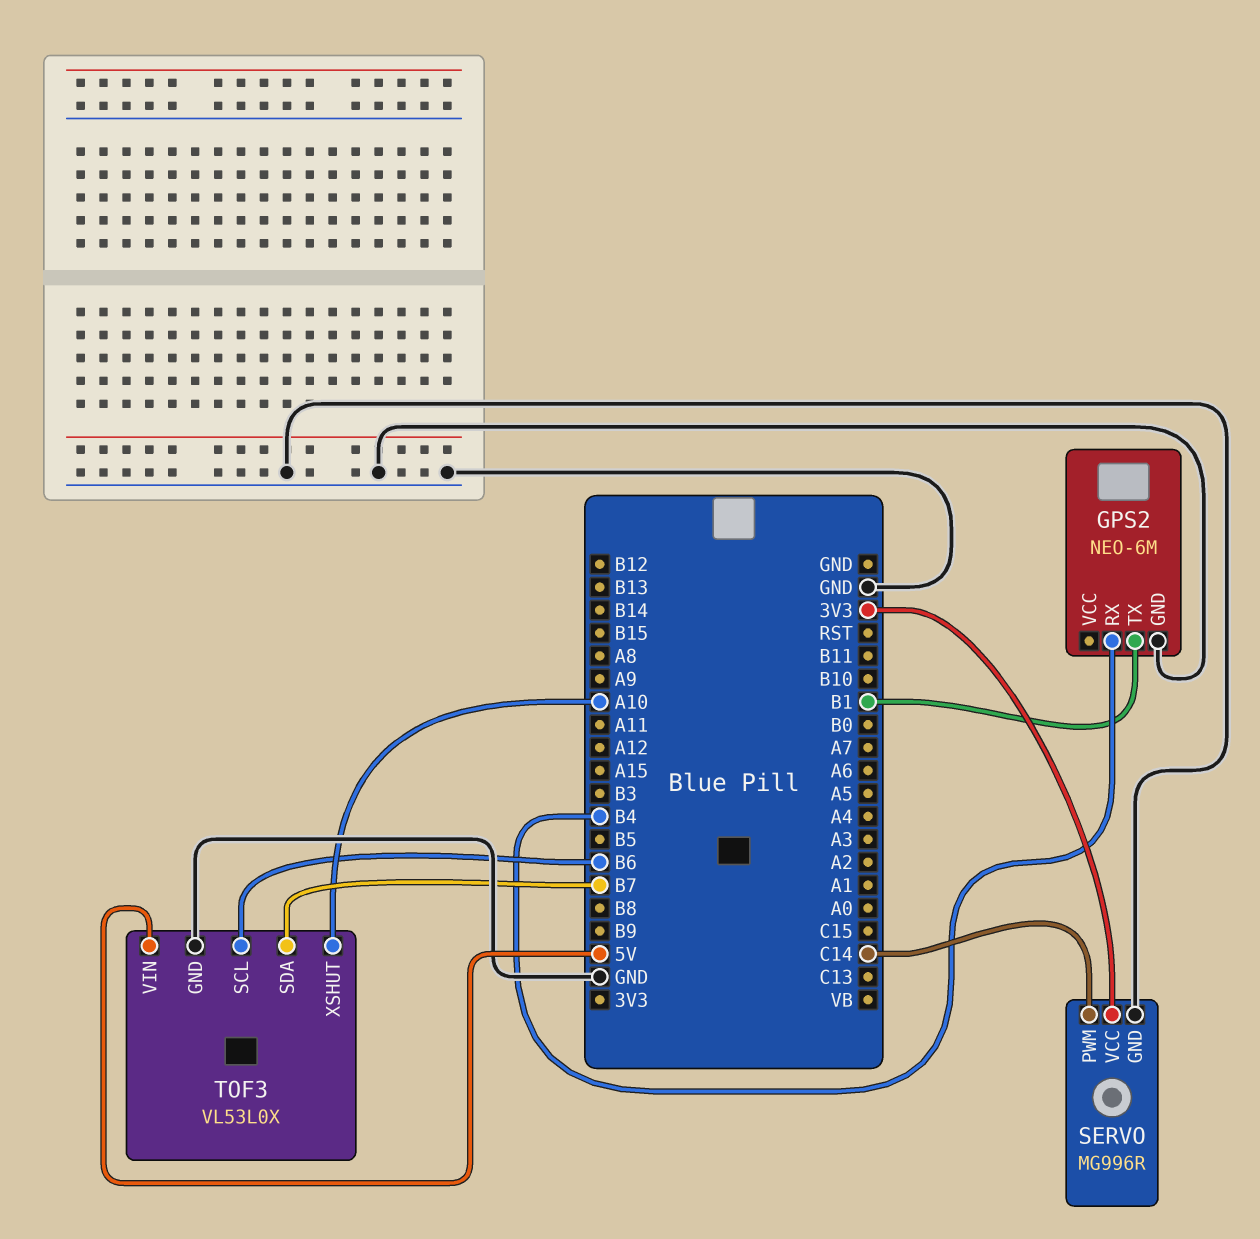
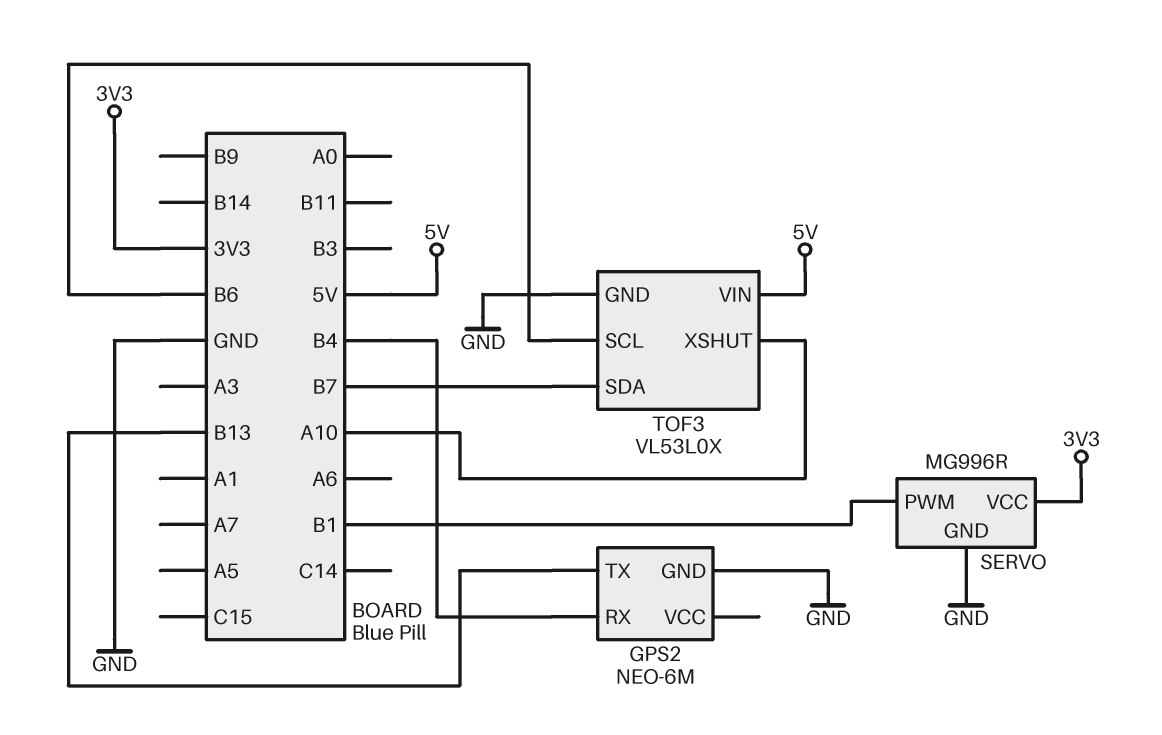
GPS2 pin TX: B1 -> B13
SERVO pin PWM: C14 -> B1

